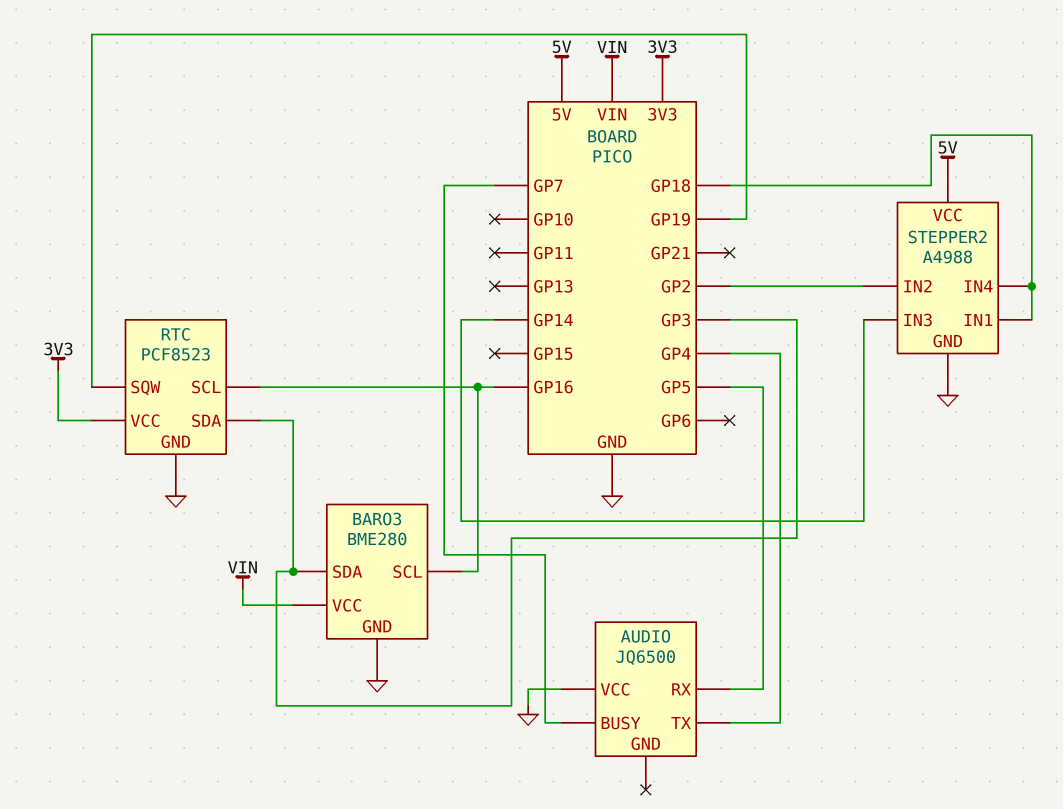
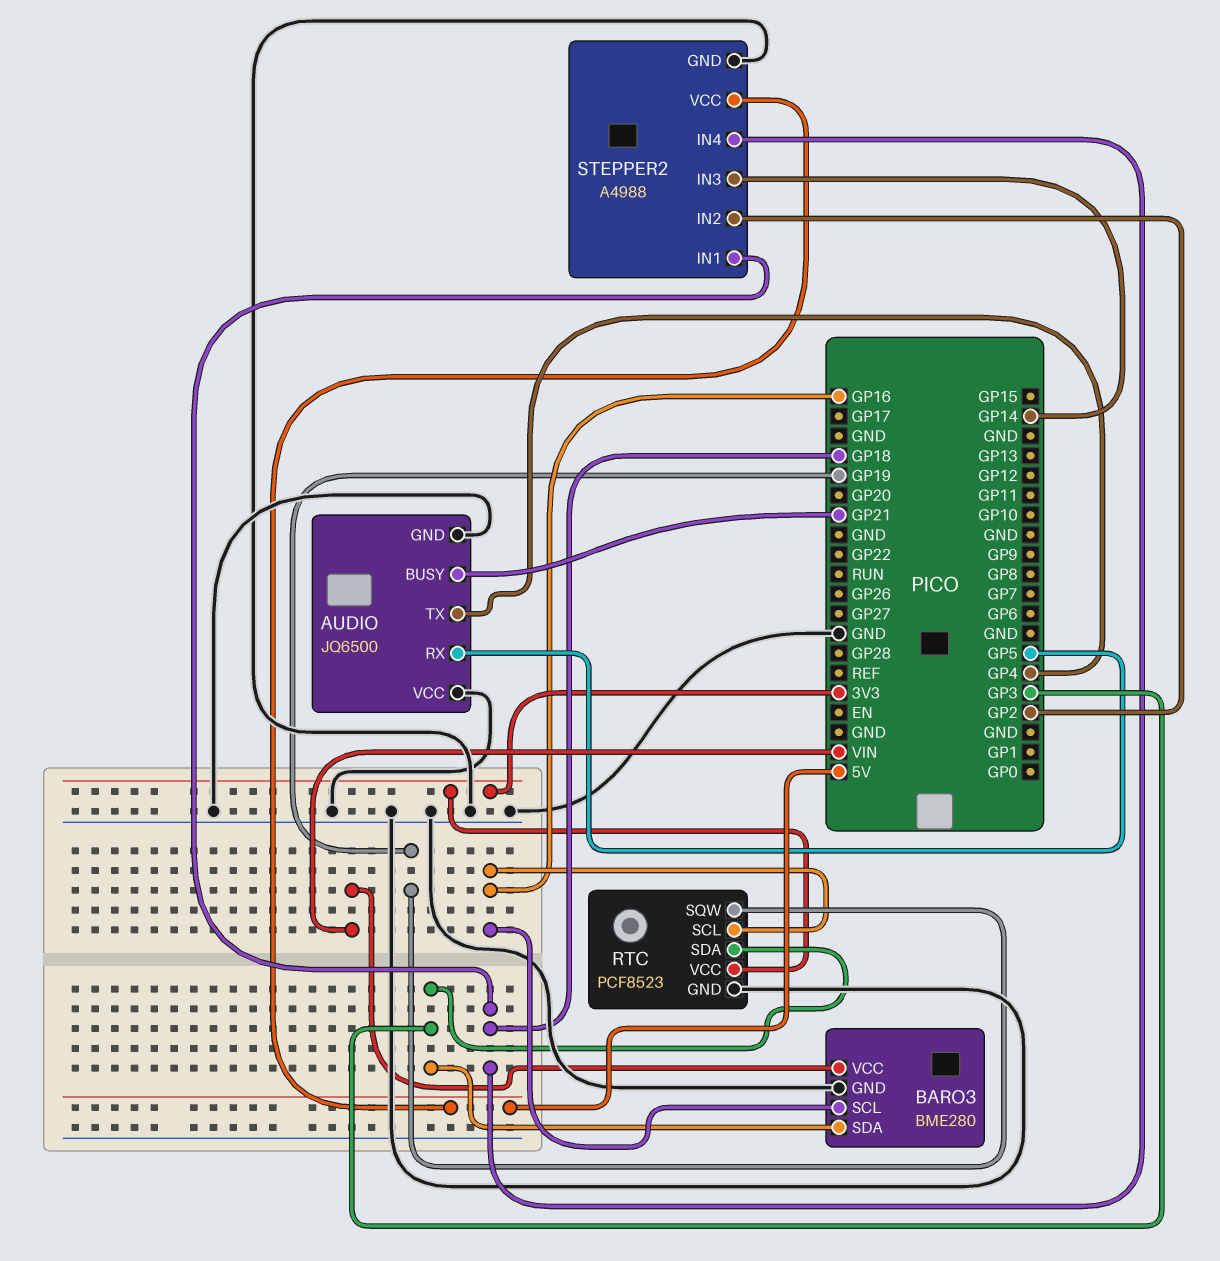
AUDIO pin BUSY: GP7 -> GP21
AUDIO pin GND: none -> GND

